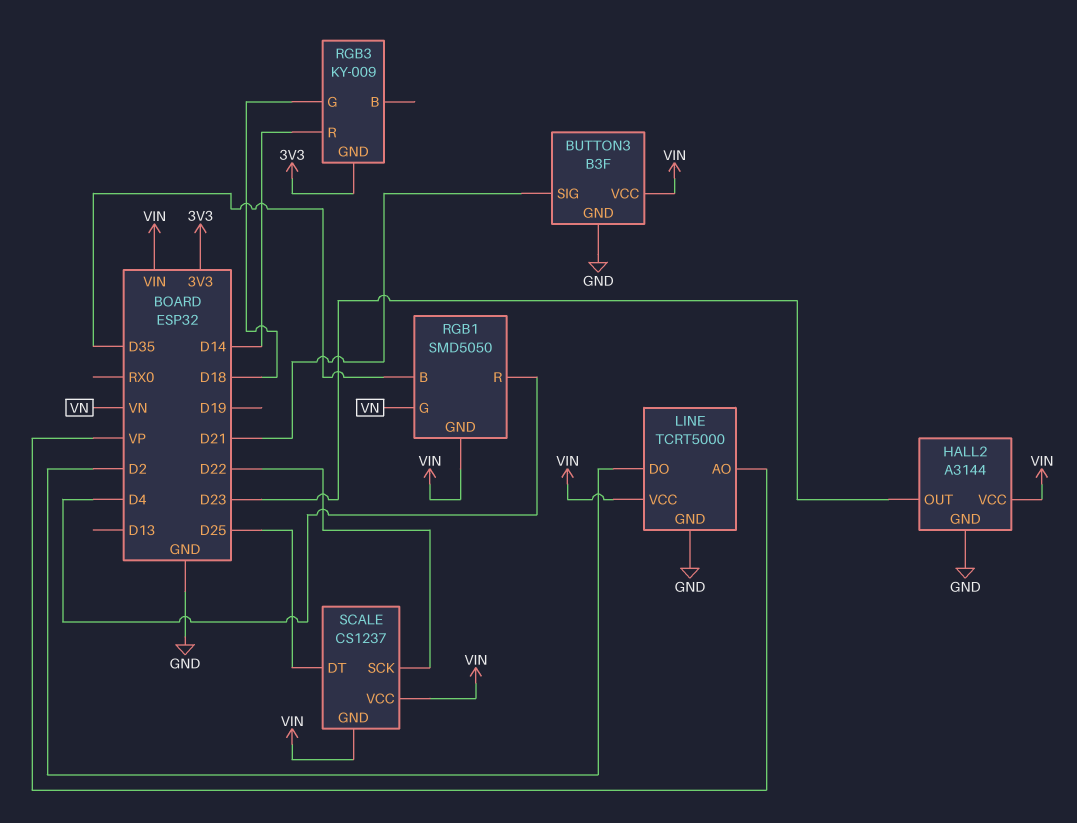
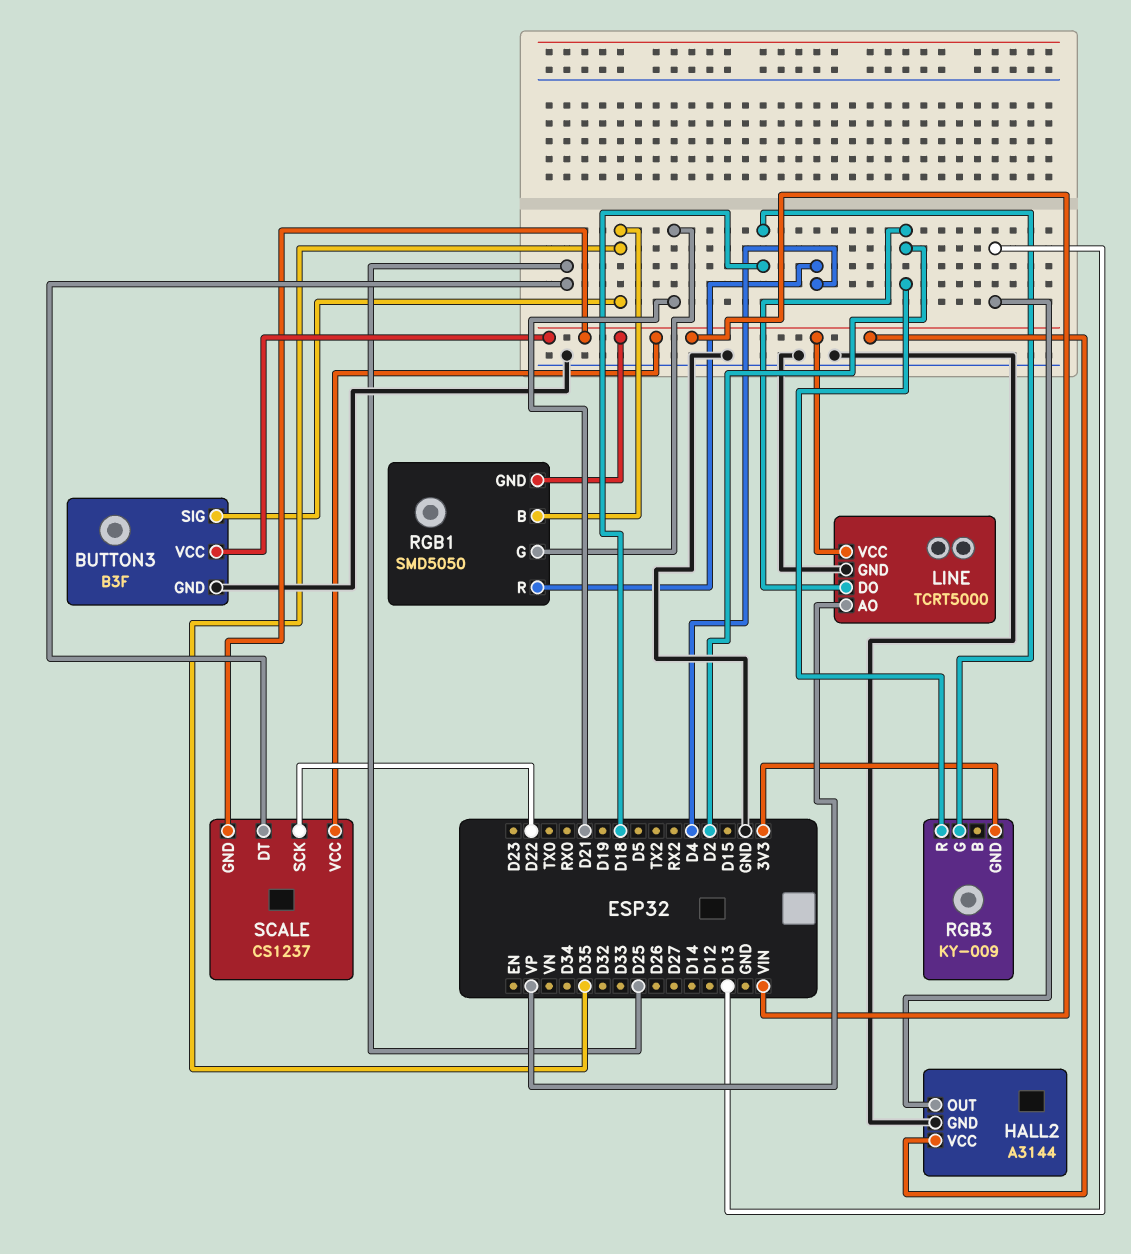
BUTTON3 pin SIG: D21 -> D35
HALL2 pin OUT: D23 -> D13
RGB1 pin G: VN -> D21
RGB3 pin R: D14 -> D2

